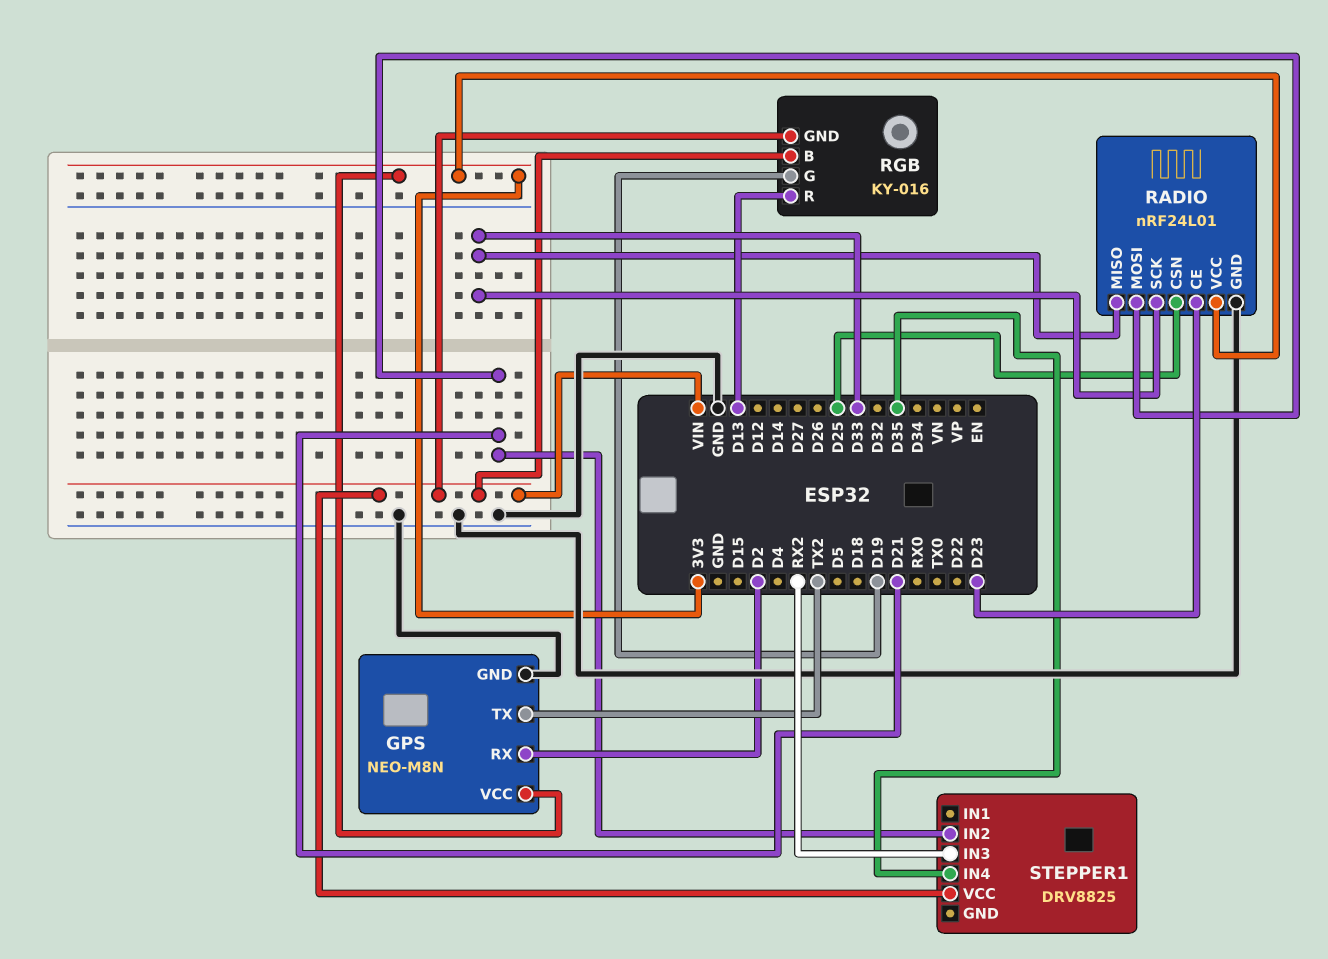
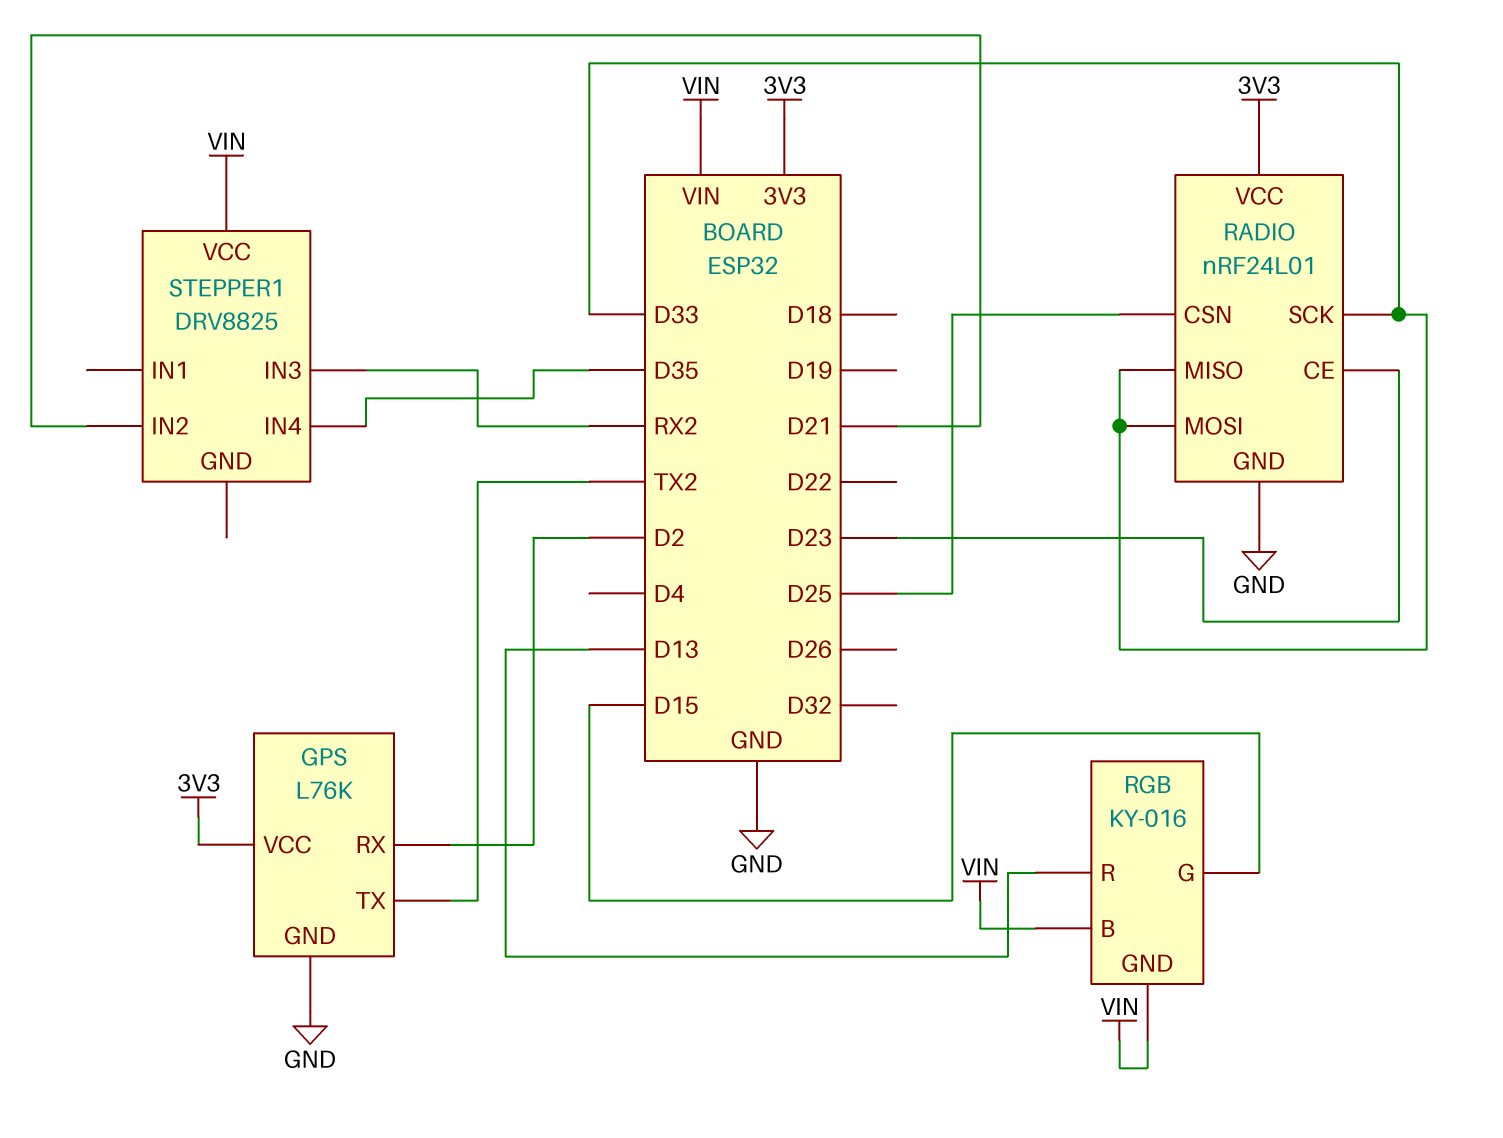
GPS: NEO-M8N -> L76K
RADIO pin MOSI: D21 -> D33
RGB pin G: D19 -> D15

